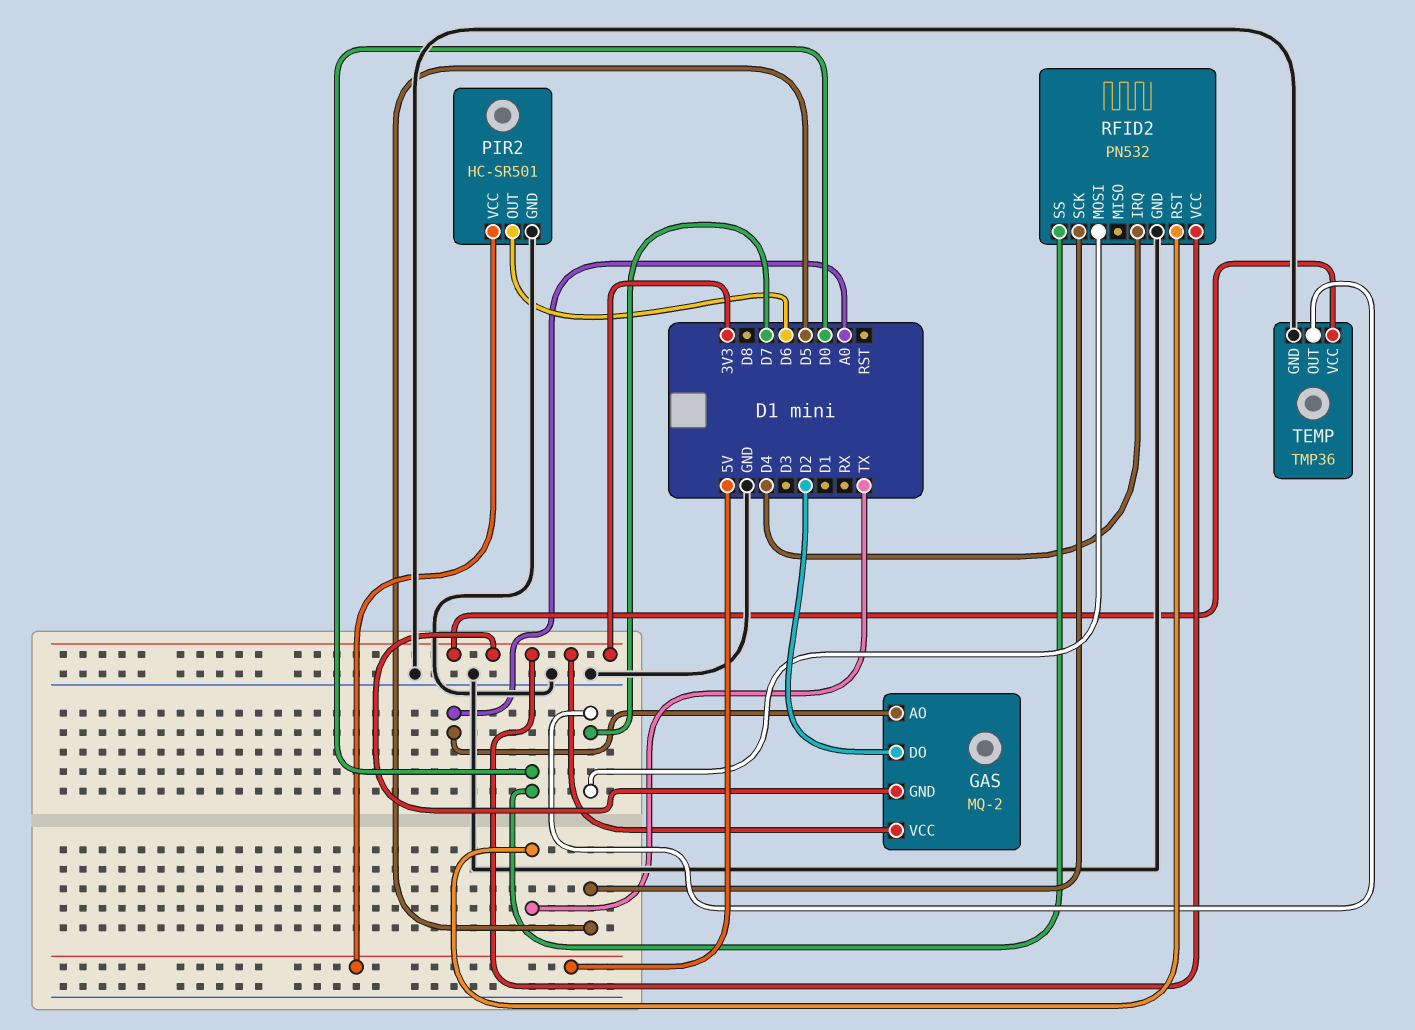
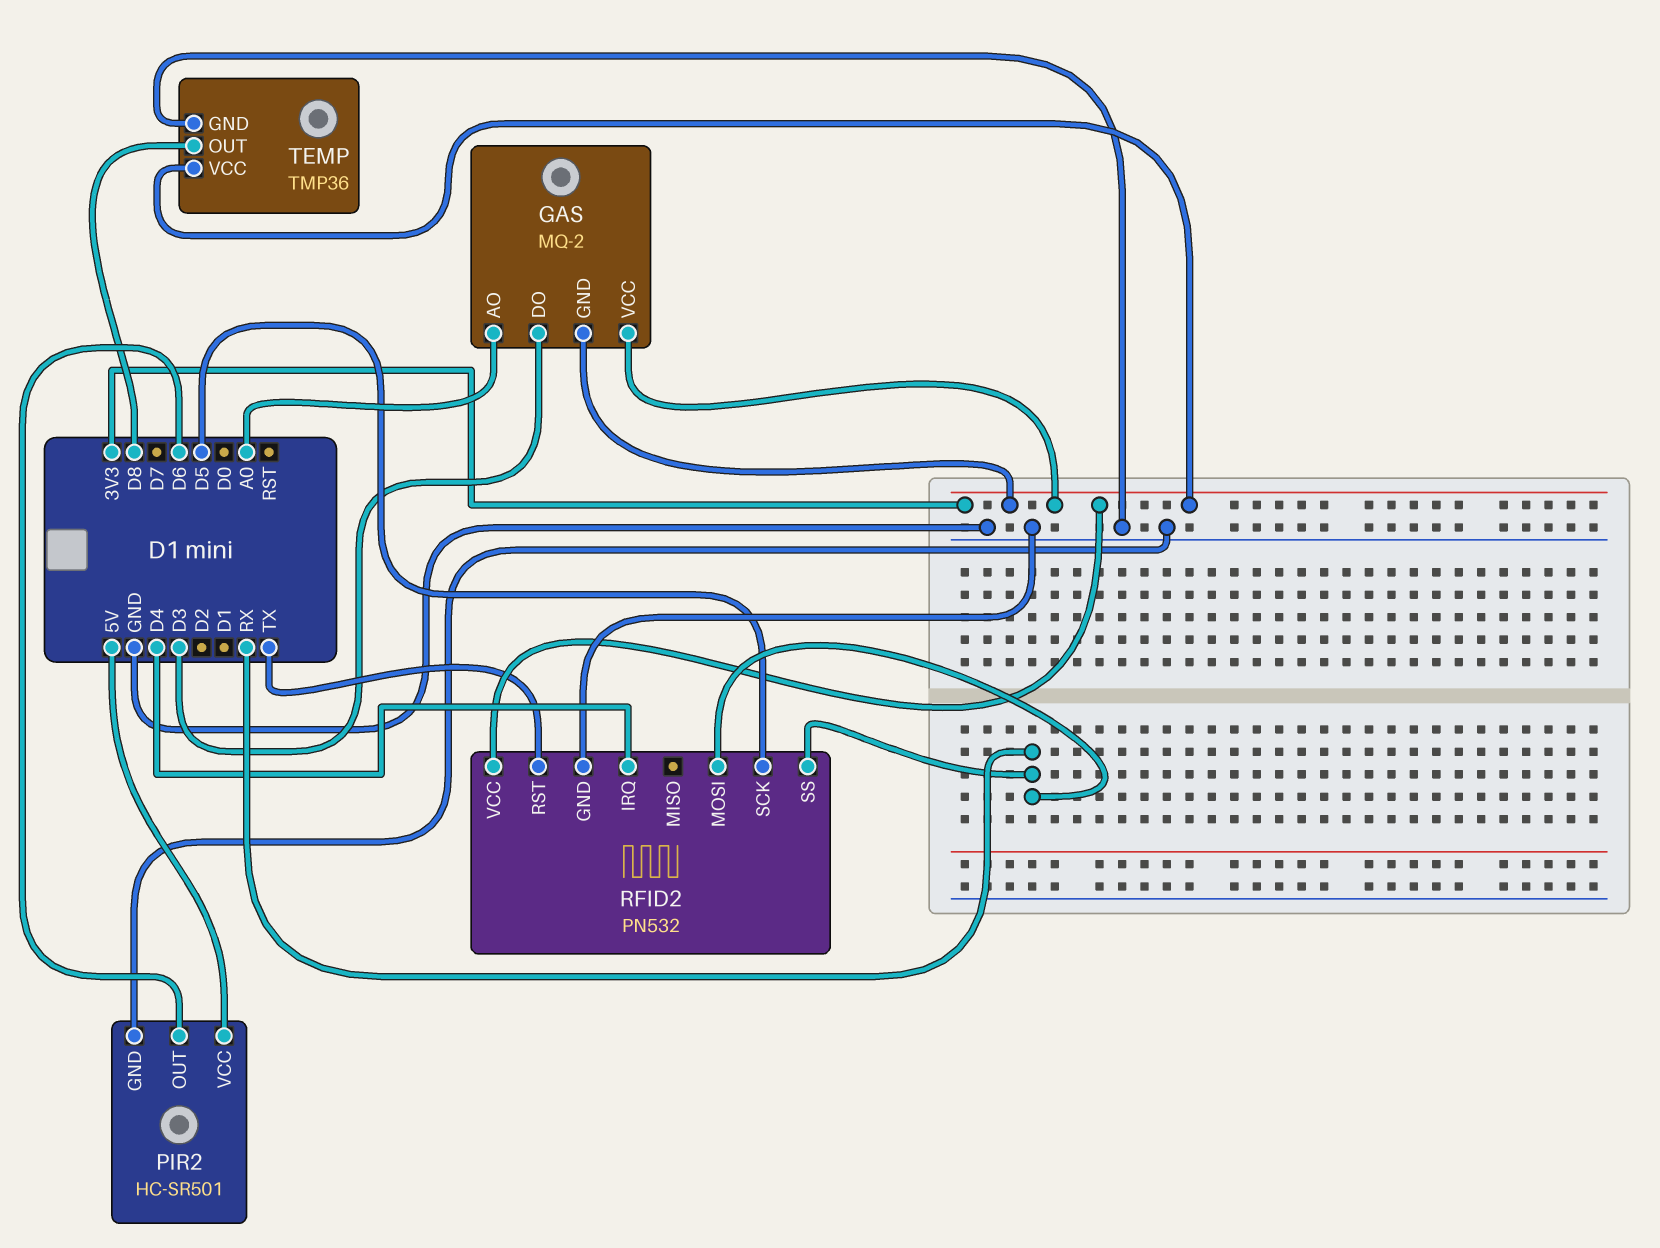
GAS pin DO: D2 -> D3
RFID2 pin MOSI: D7 -> RX
RFID2 pin SS: D0 -> RX
TEMP pin OUT: D7 -> D8

